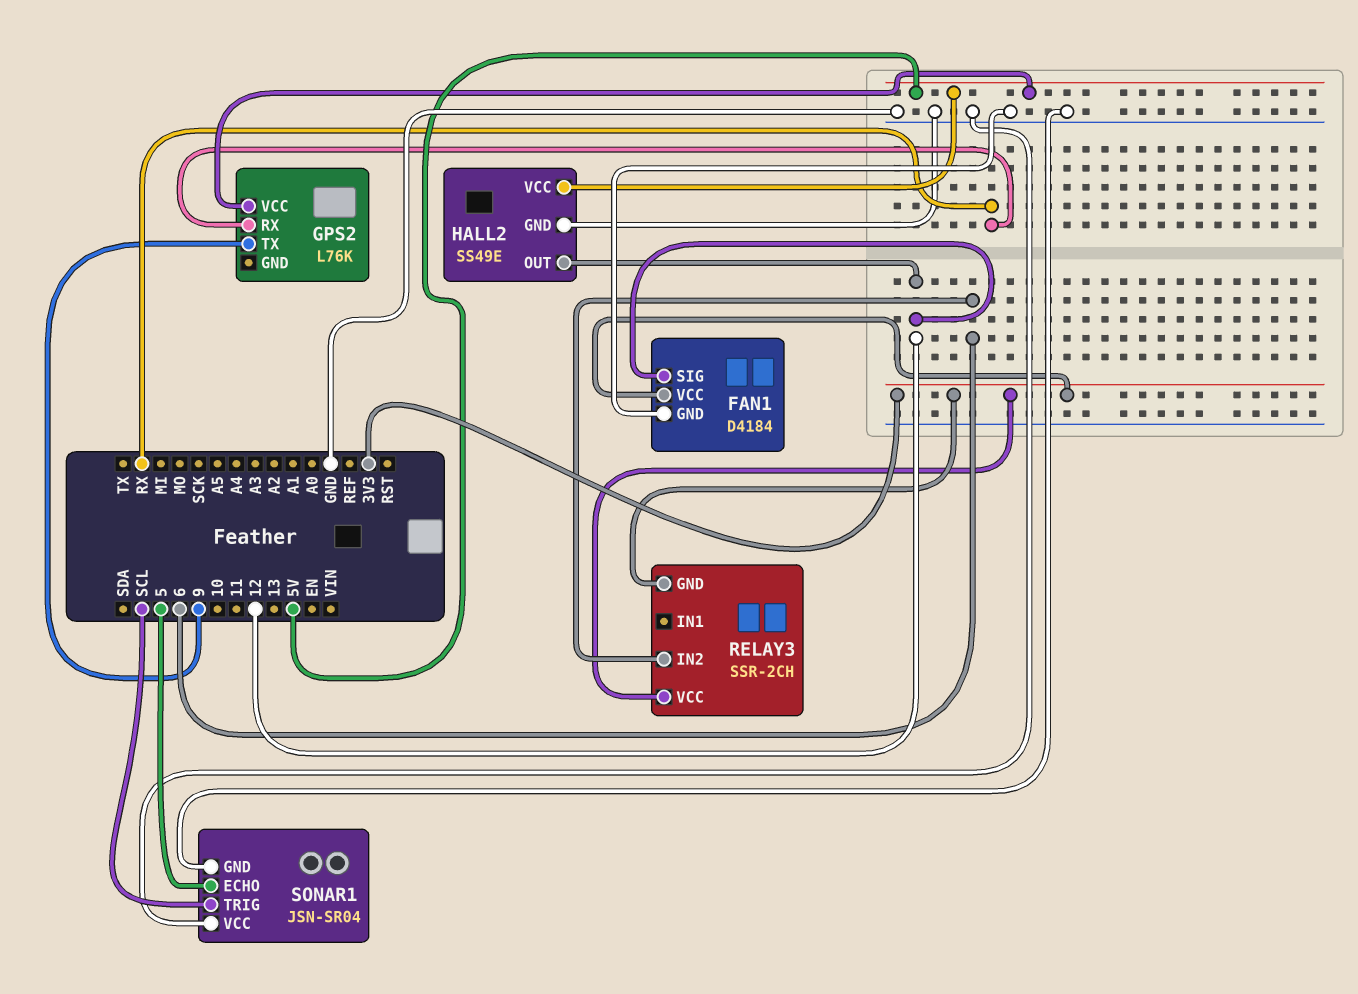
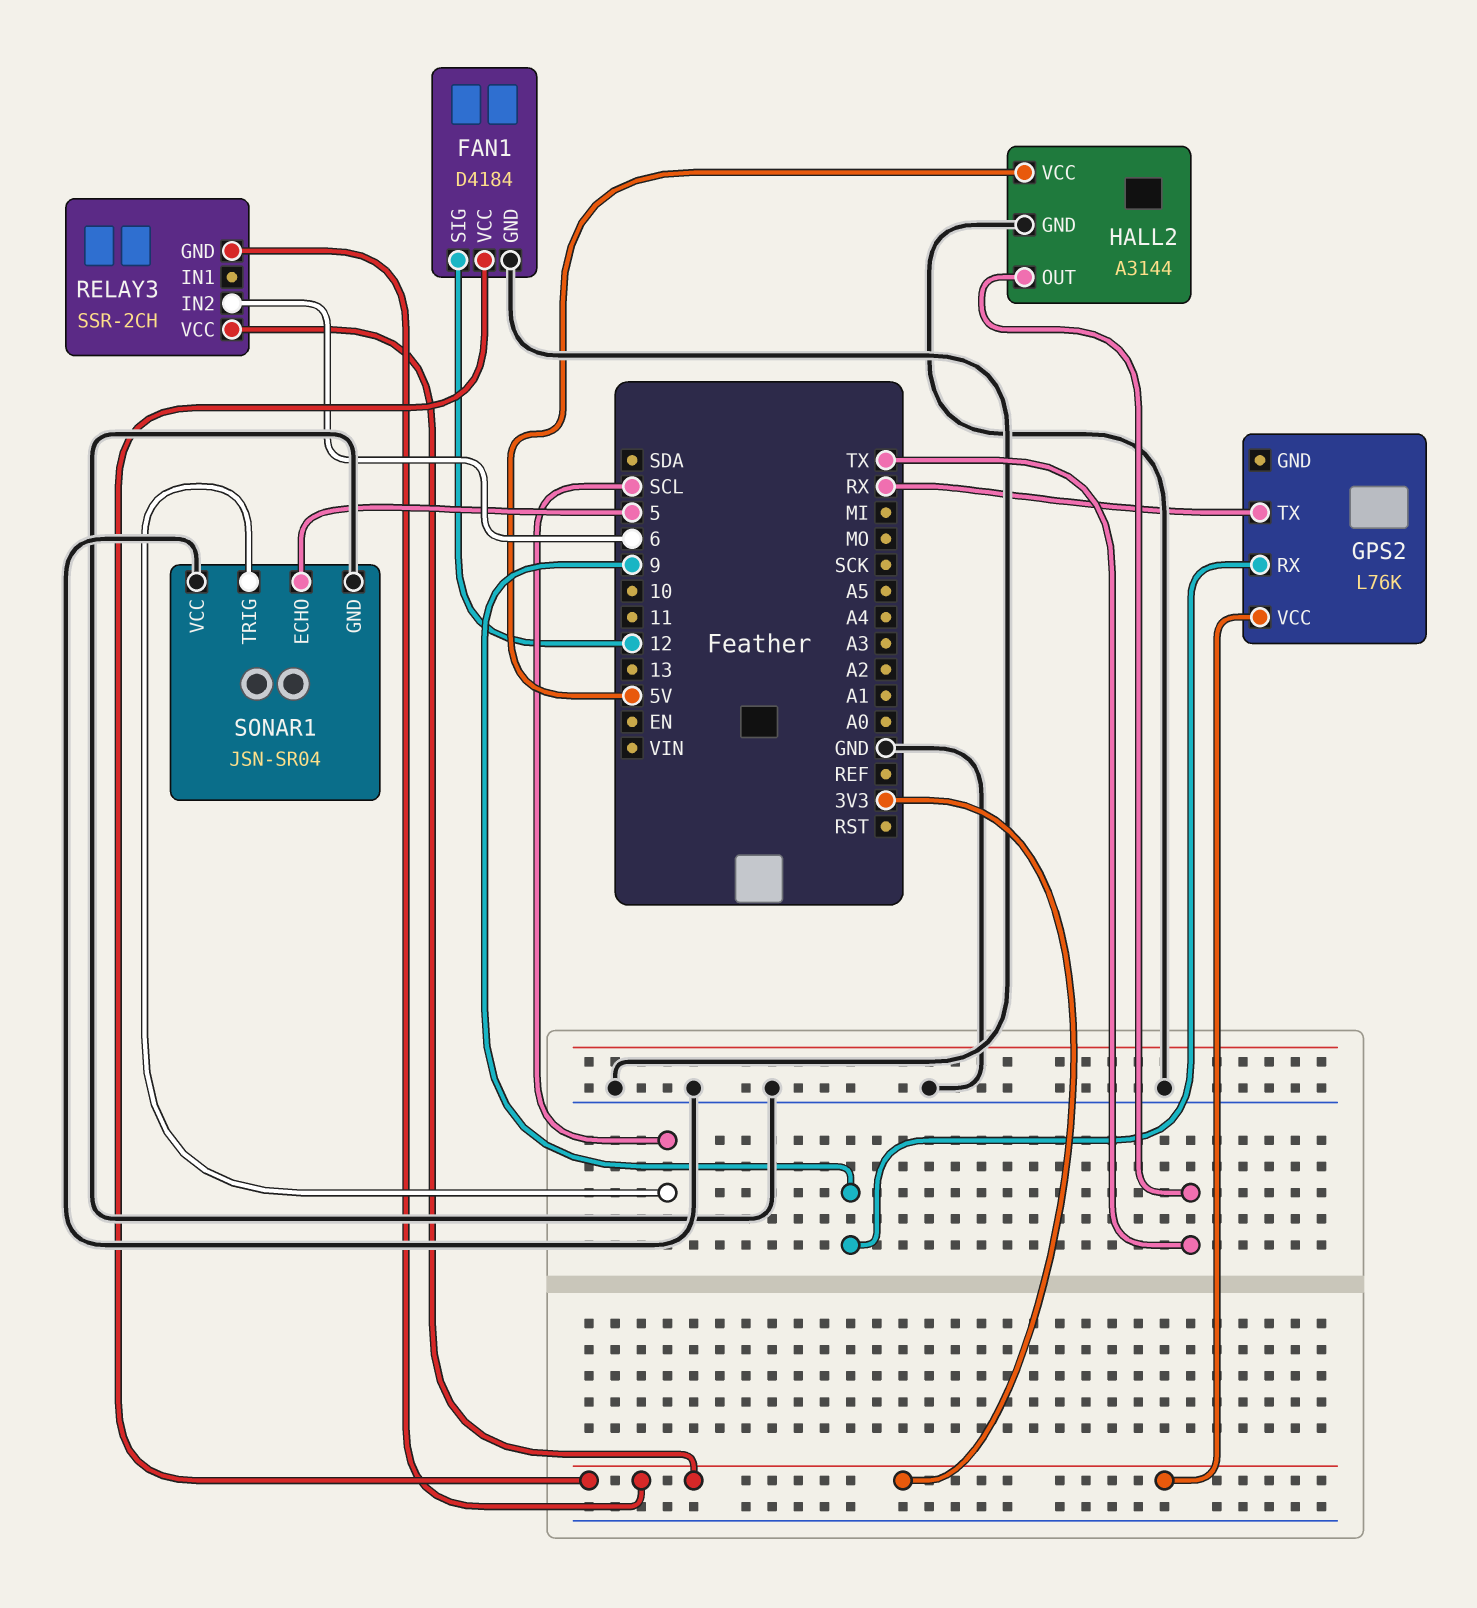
GPS2 pin RX: RX -> 9
GPS2 pin TX: 9 -> RX
GPS2 pin VCC: 5V -> 3V3
HALL2: SS49E -> A3144
HALL2 pin OUT: 12 -> TX

